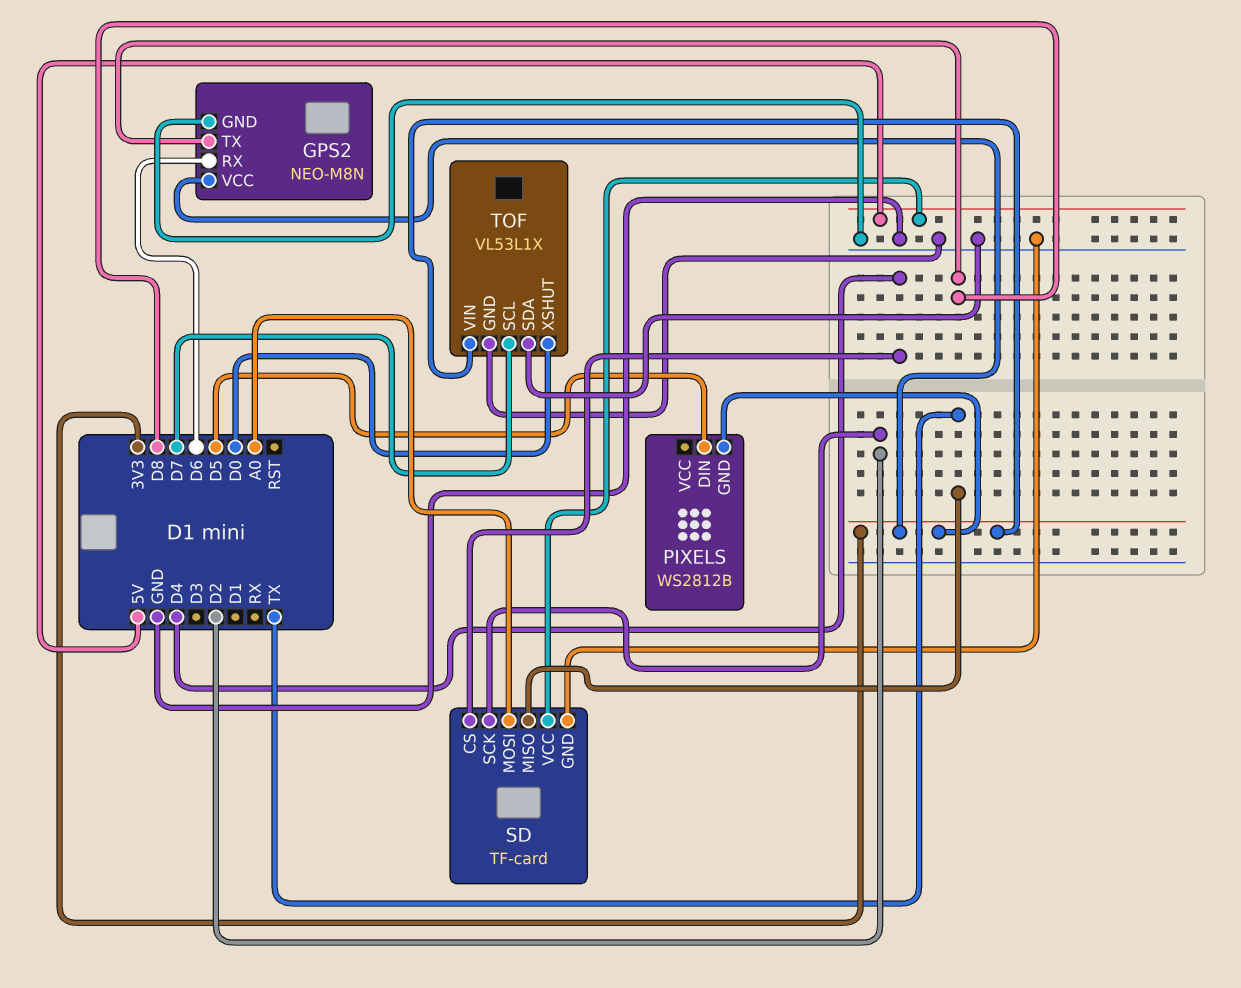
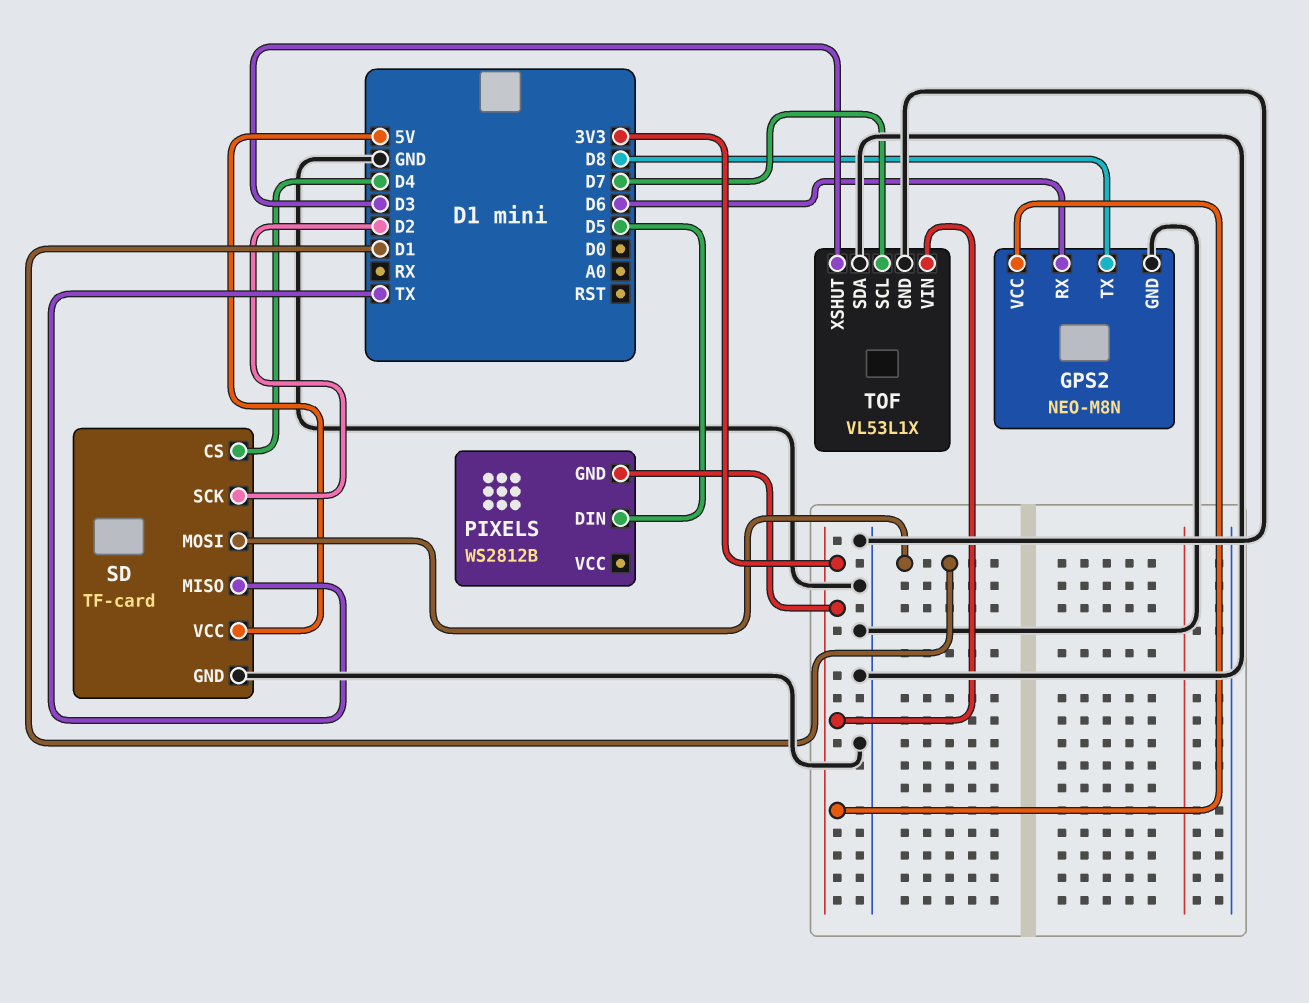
SD pin MOSI: A0 -> D1
TOF pin XSHUT: D0 -> D3

